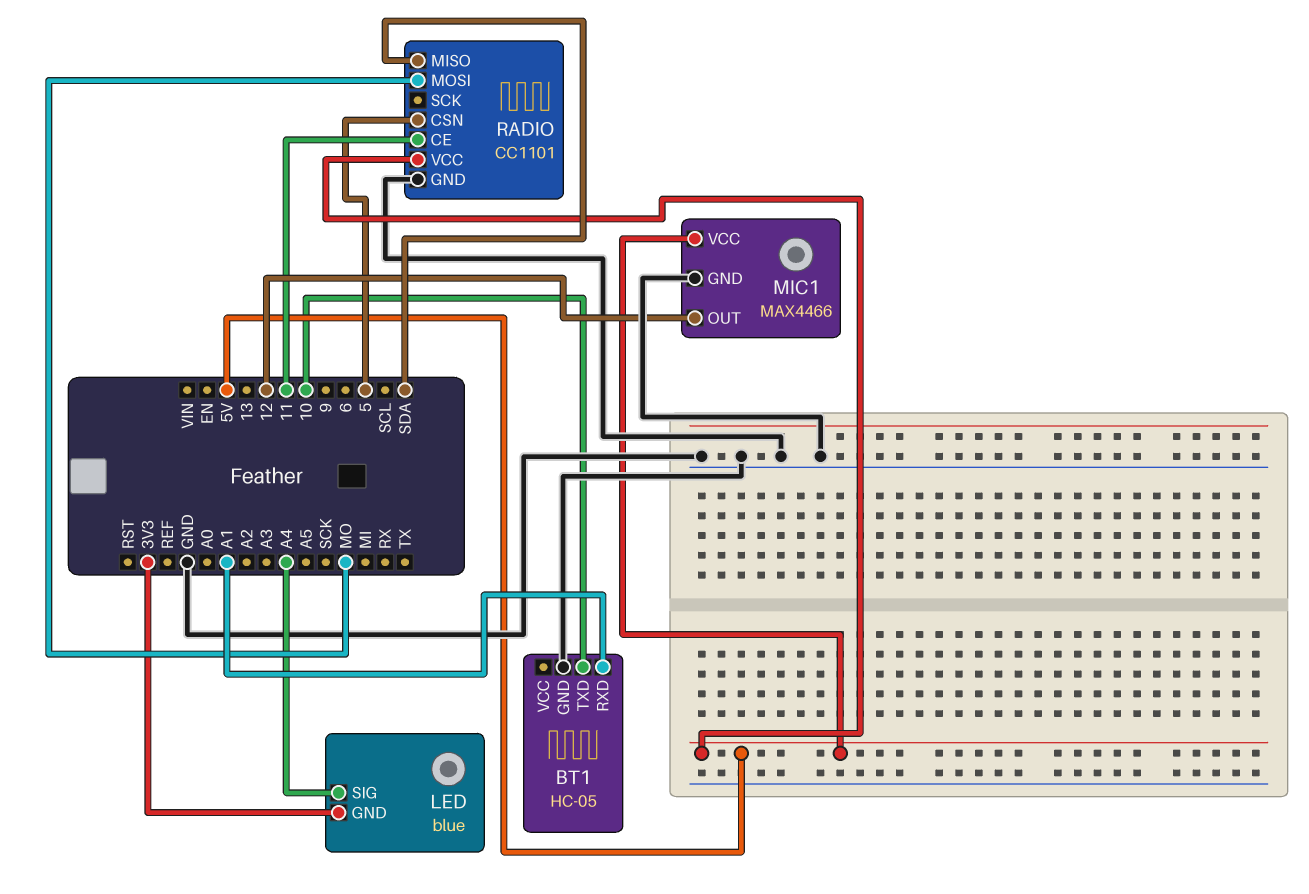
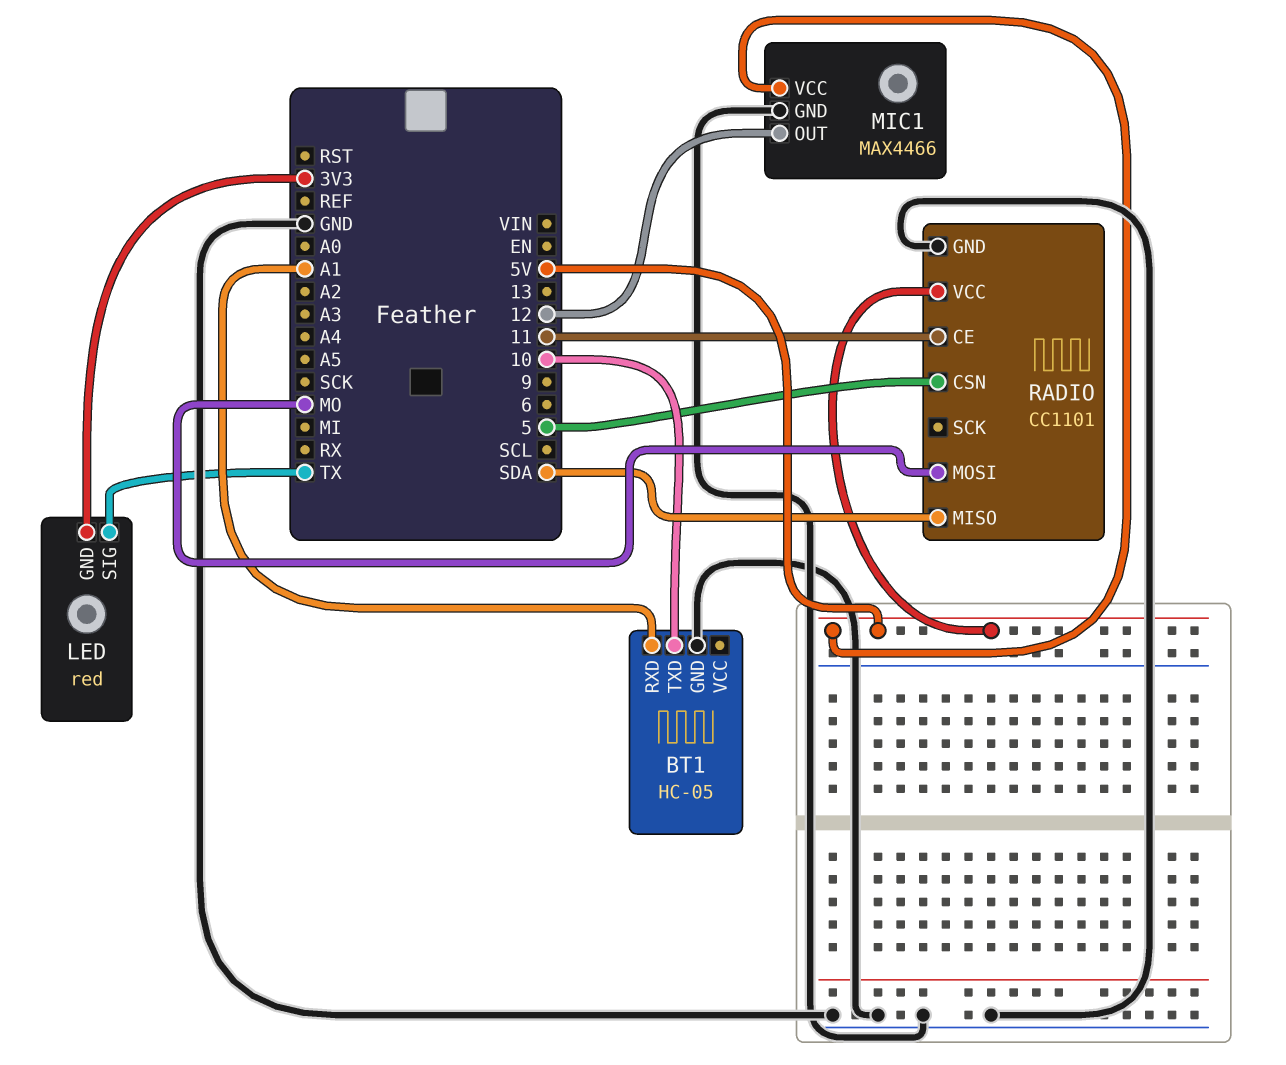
LED: blue -> red
LED pin SIG: A4 -> TX

